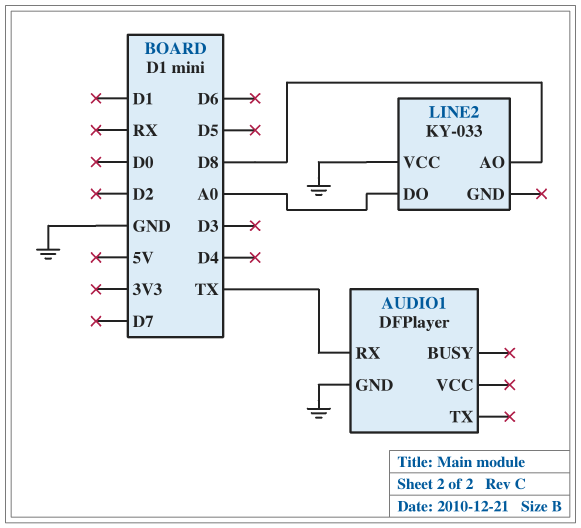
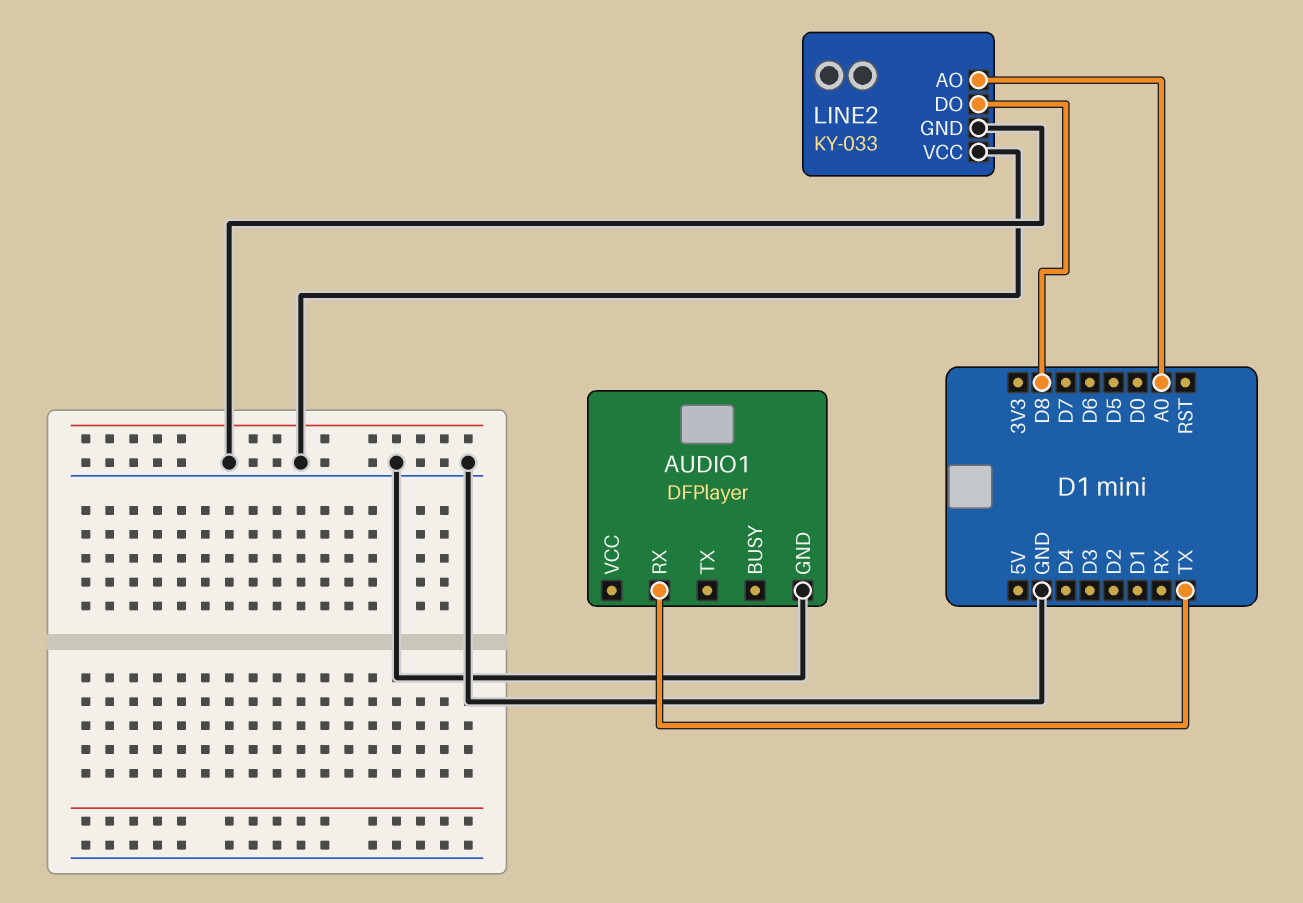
LINE2 pin AO: D8 -> A0
LINE2 pin DO: A0 -> D8
LINE2 pin GND: none -> GND

